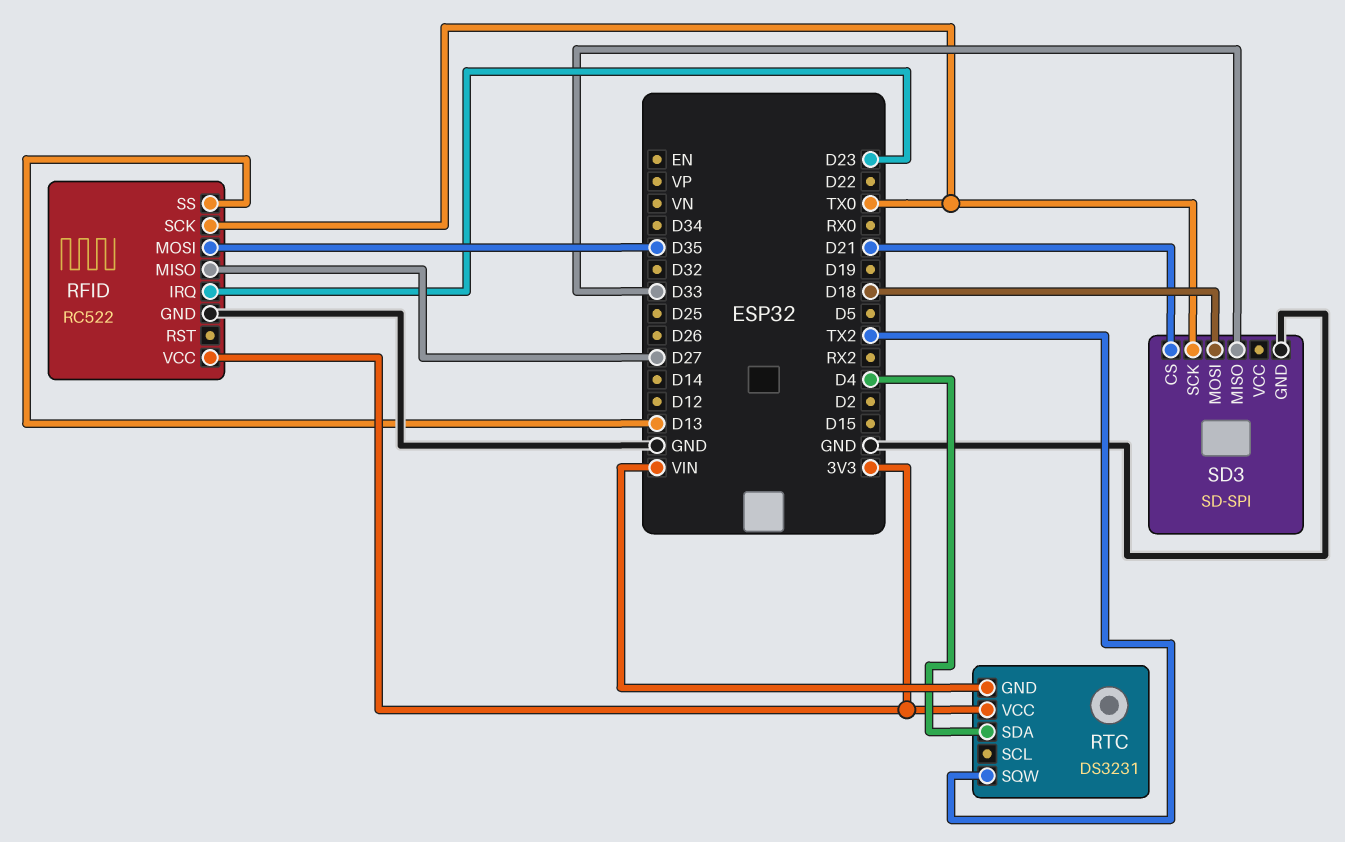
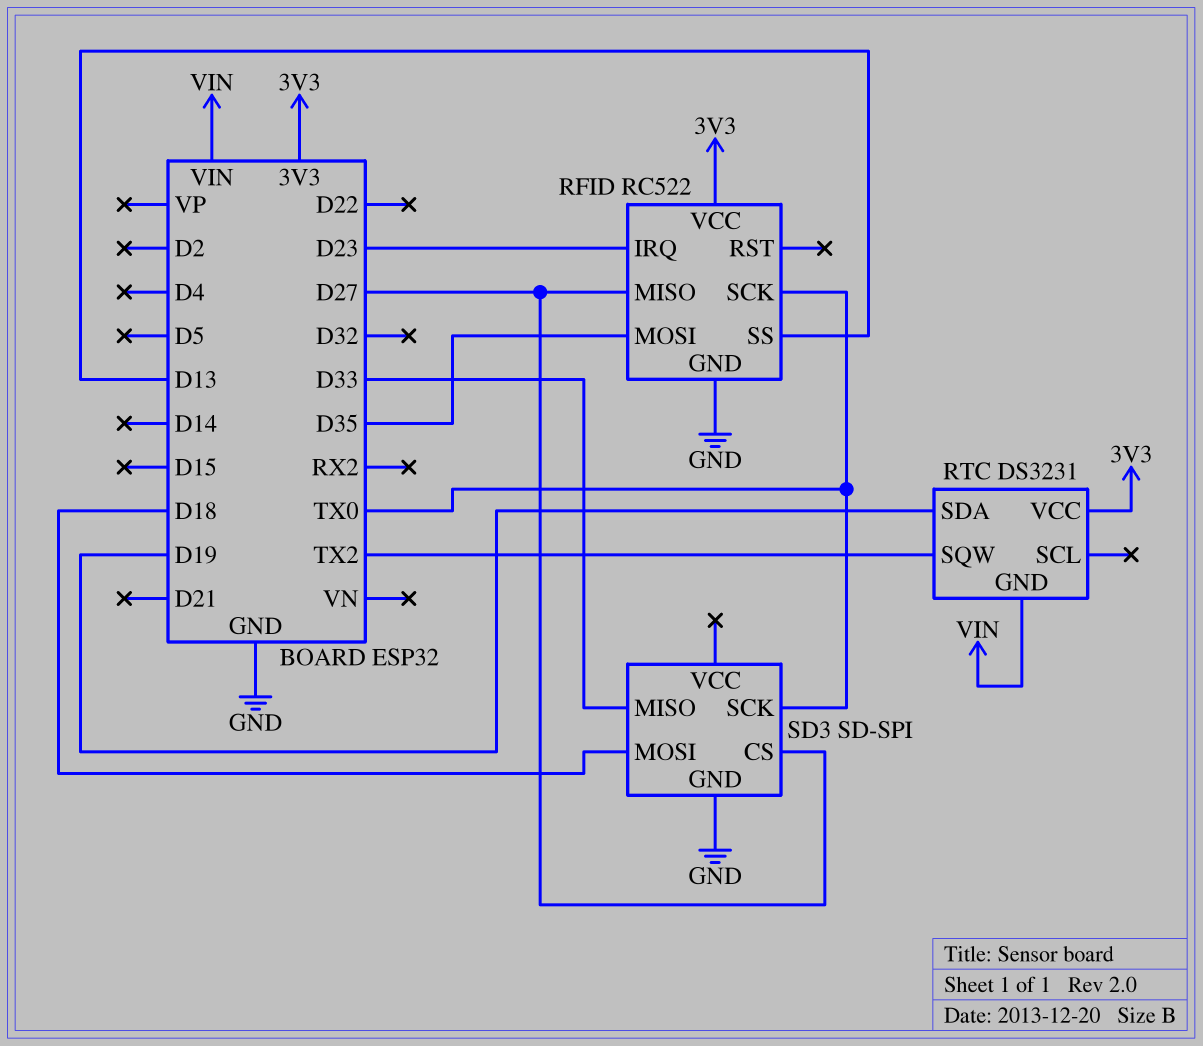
RTC pin SDA: D4 -> D19
SD3 pin CS: D21 -> D27

